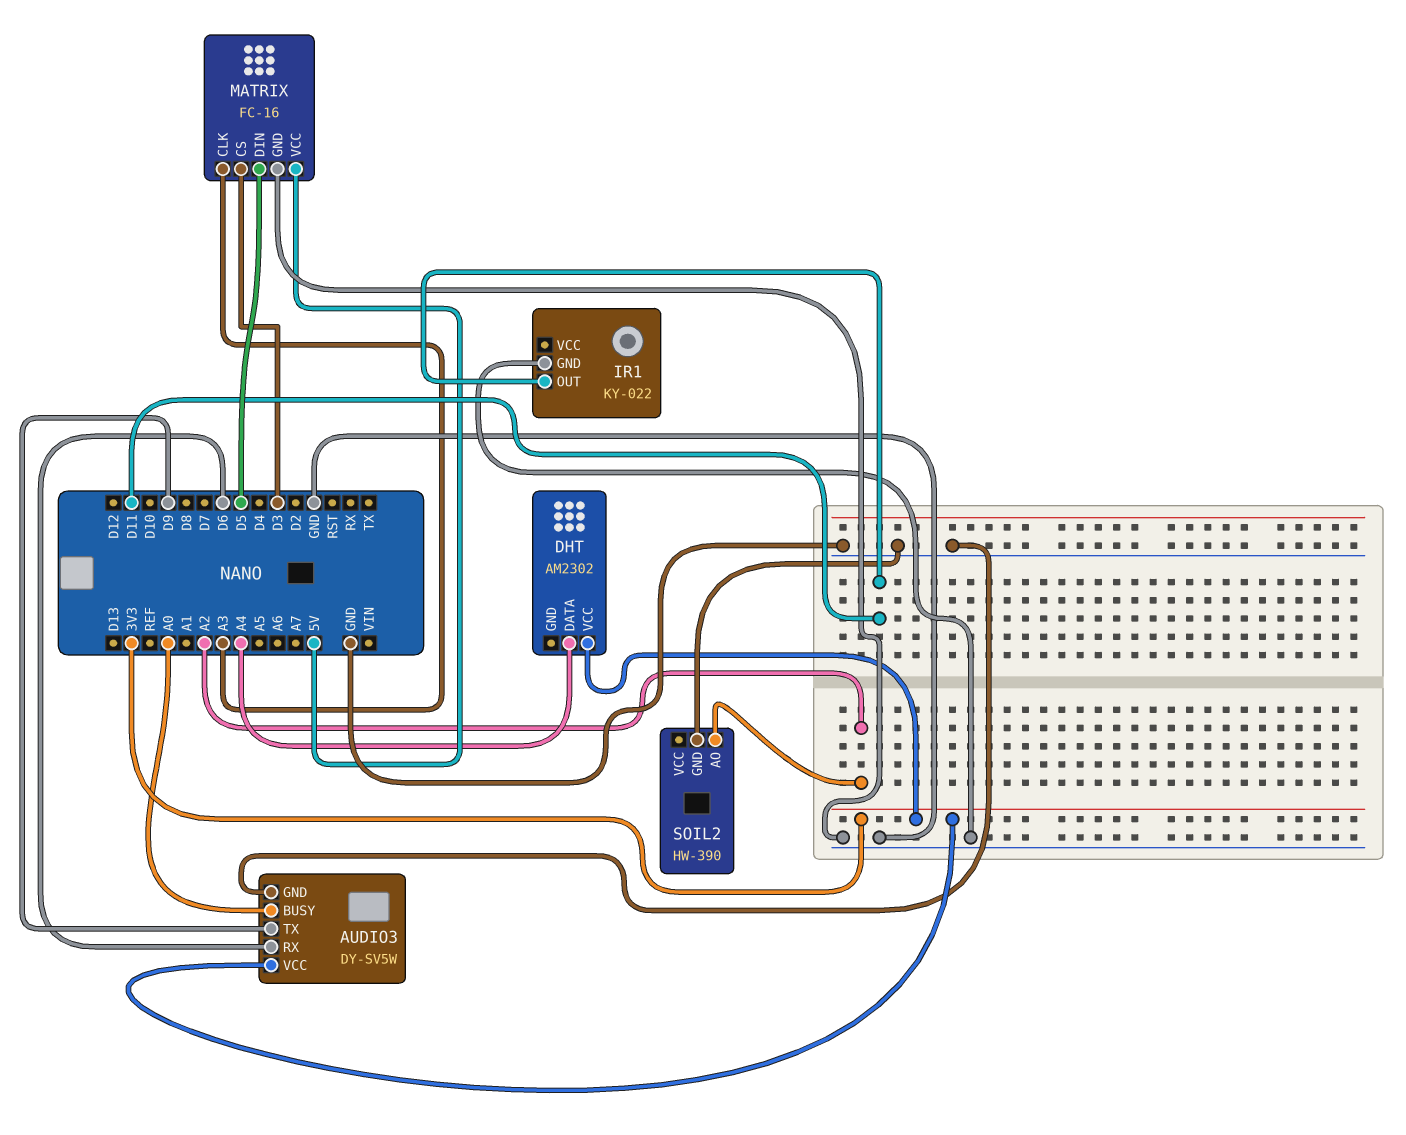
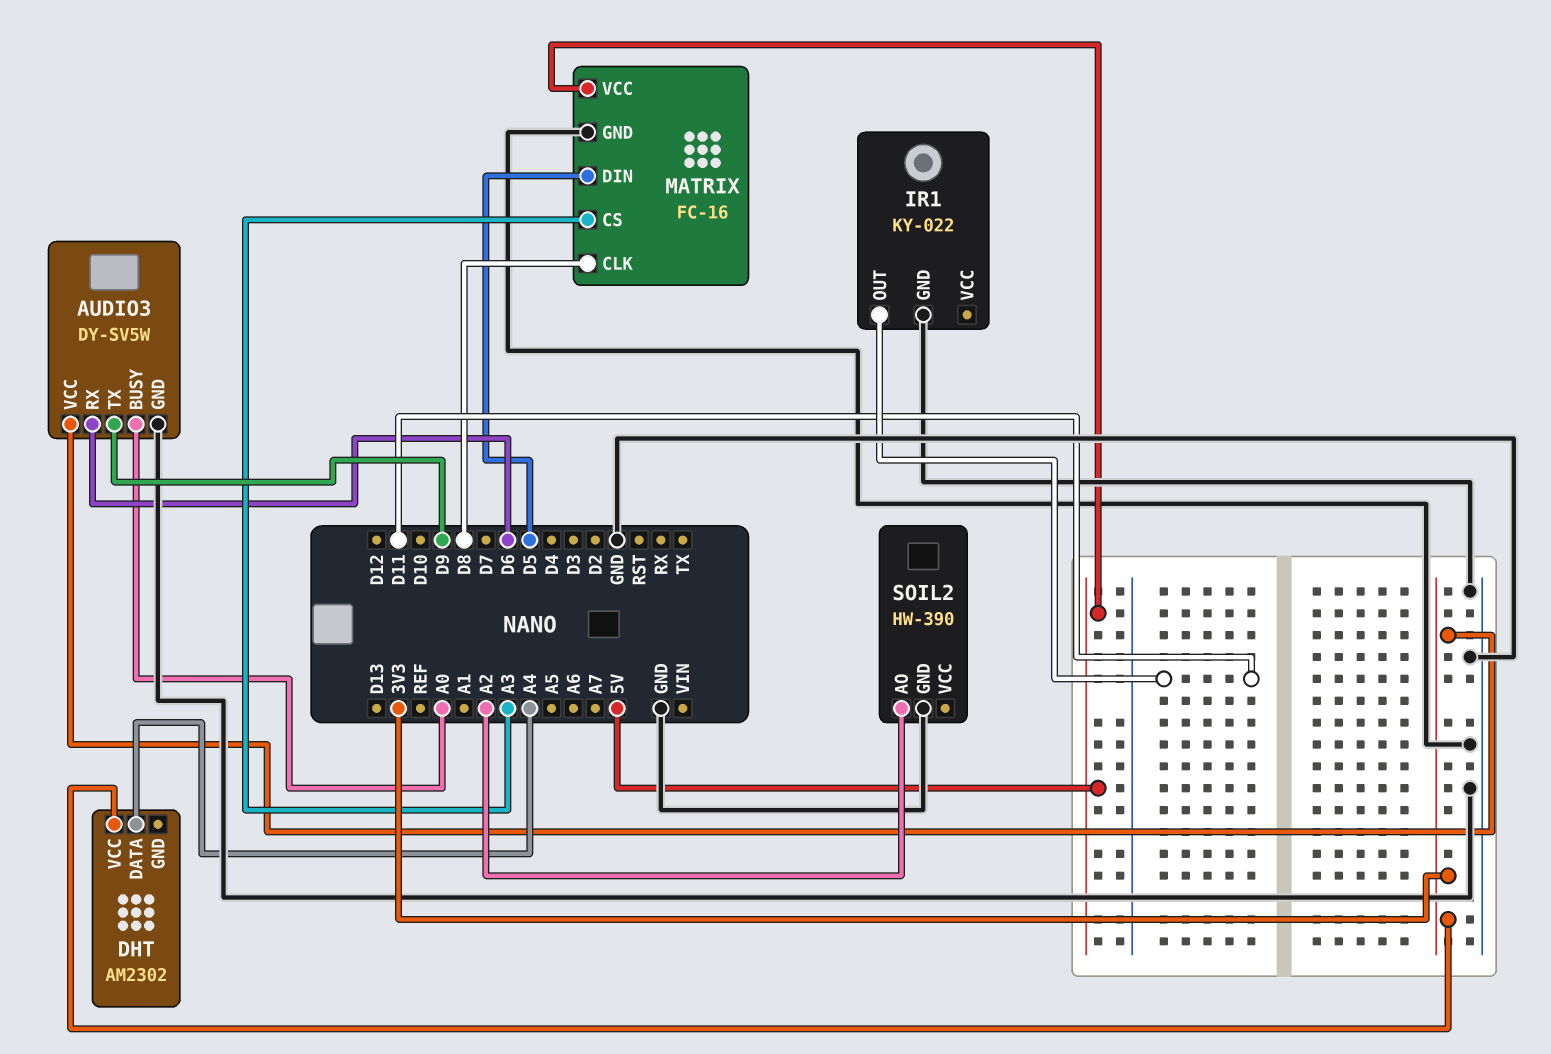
MATRIX pin CLK: A3 -> D8
MATRIX pin CS: D3 -> A3

